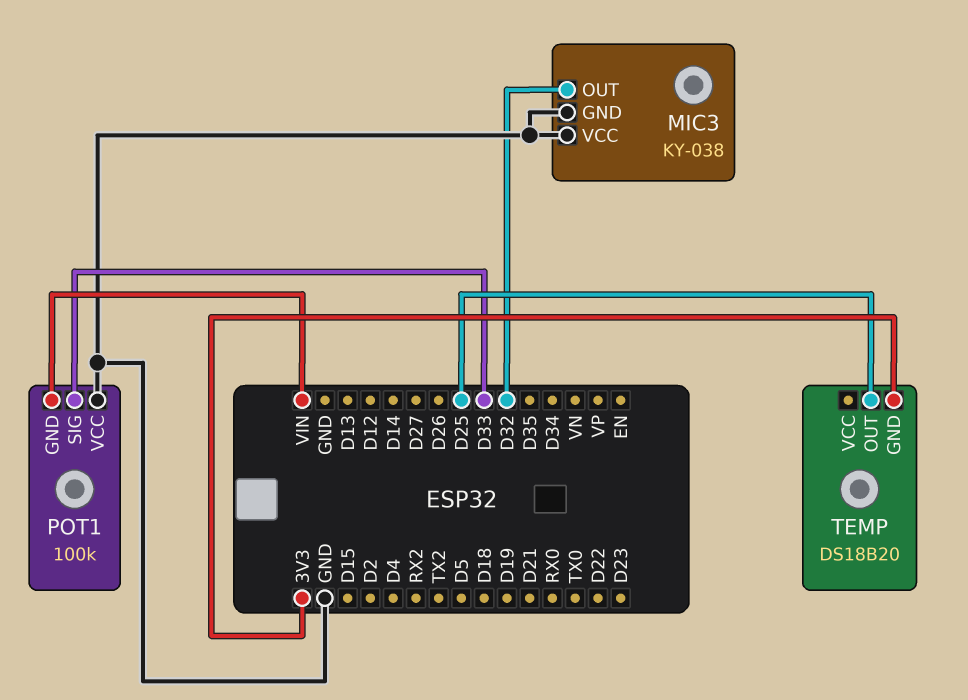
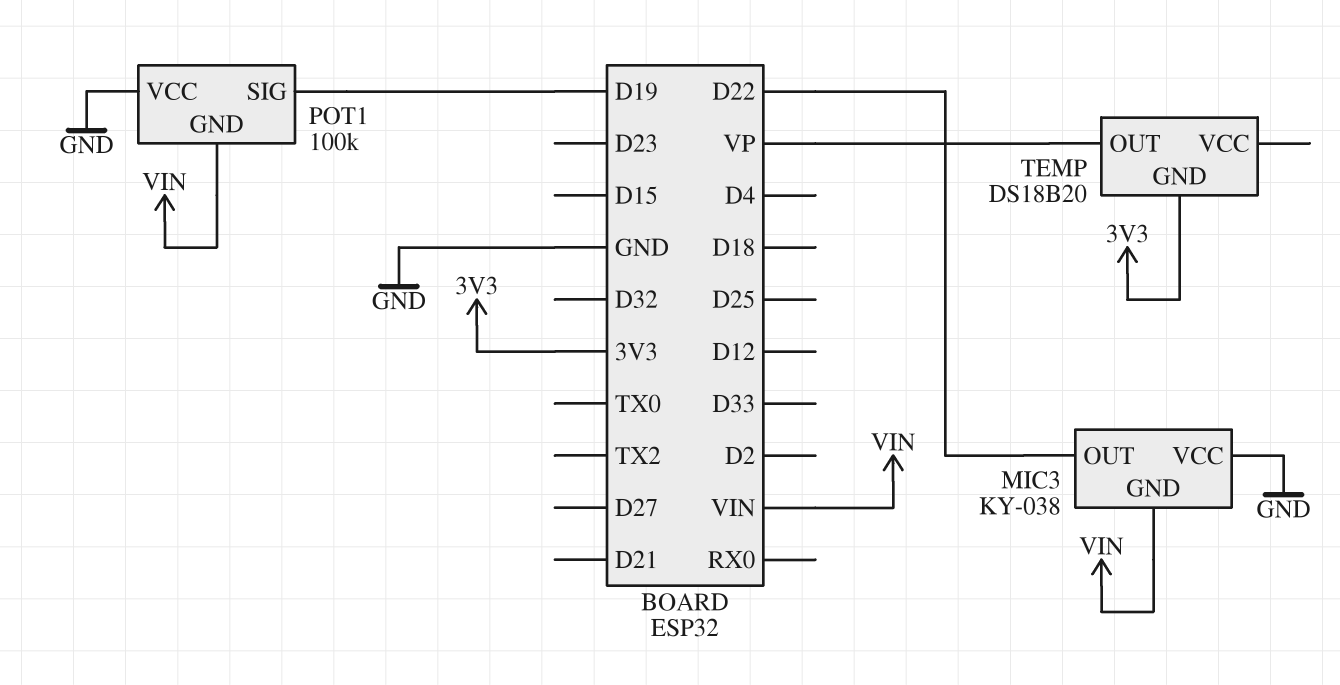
MIC3 pin GND: GND -> VIN
MIC3 pin OUT: D32 -> D22
POT1 pin SIG: D33 -> D19
TEMP pin OUT: D25 -> VP

